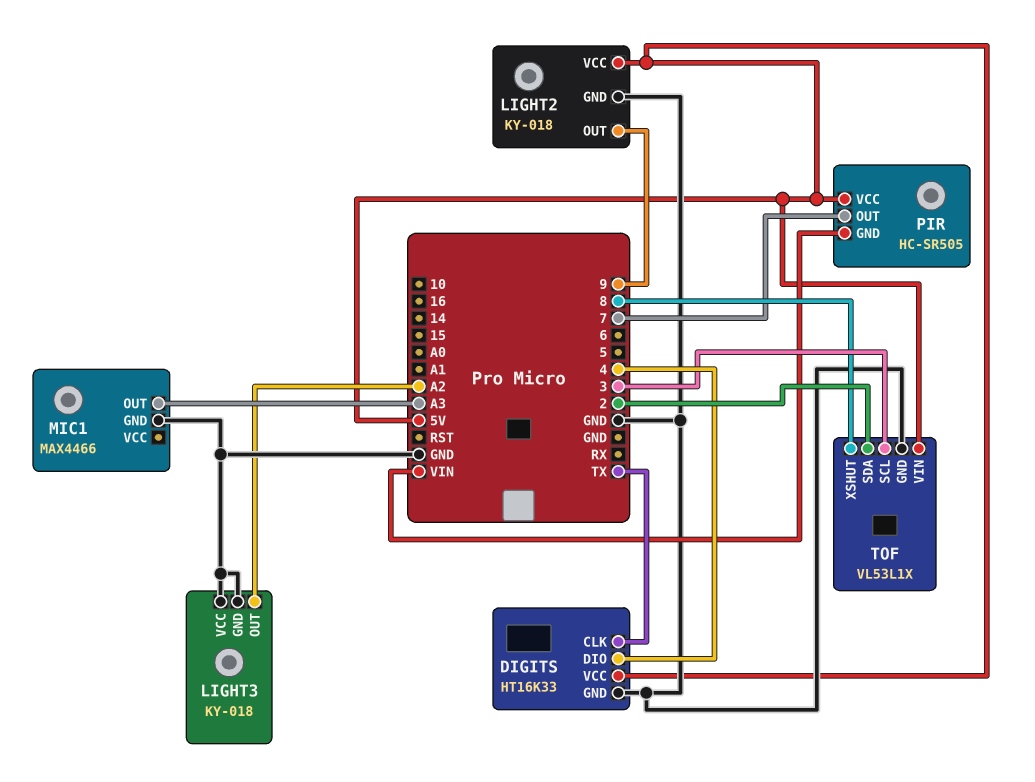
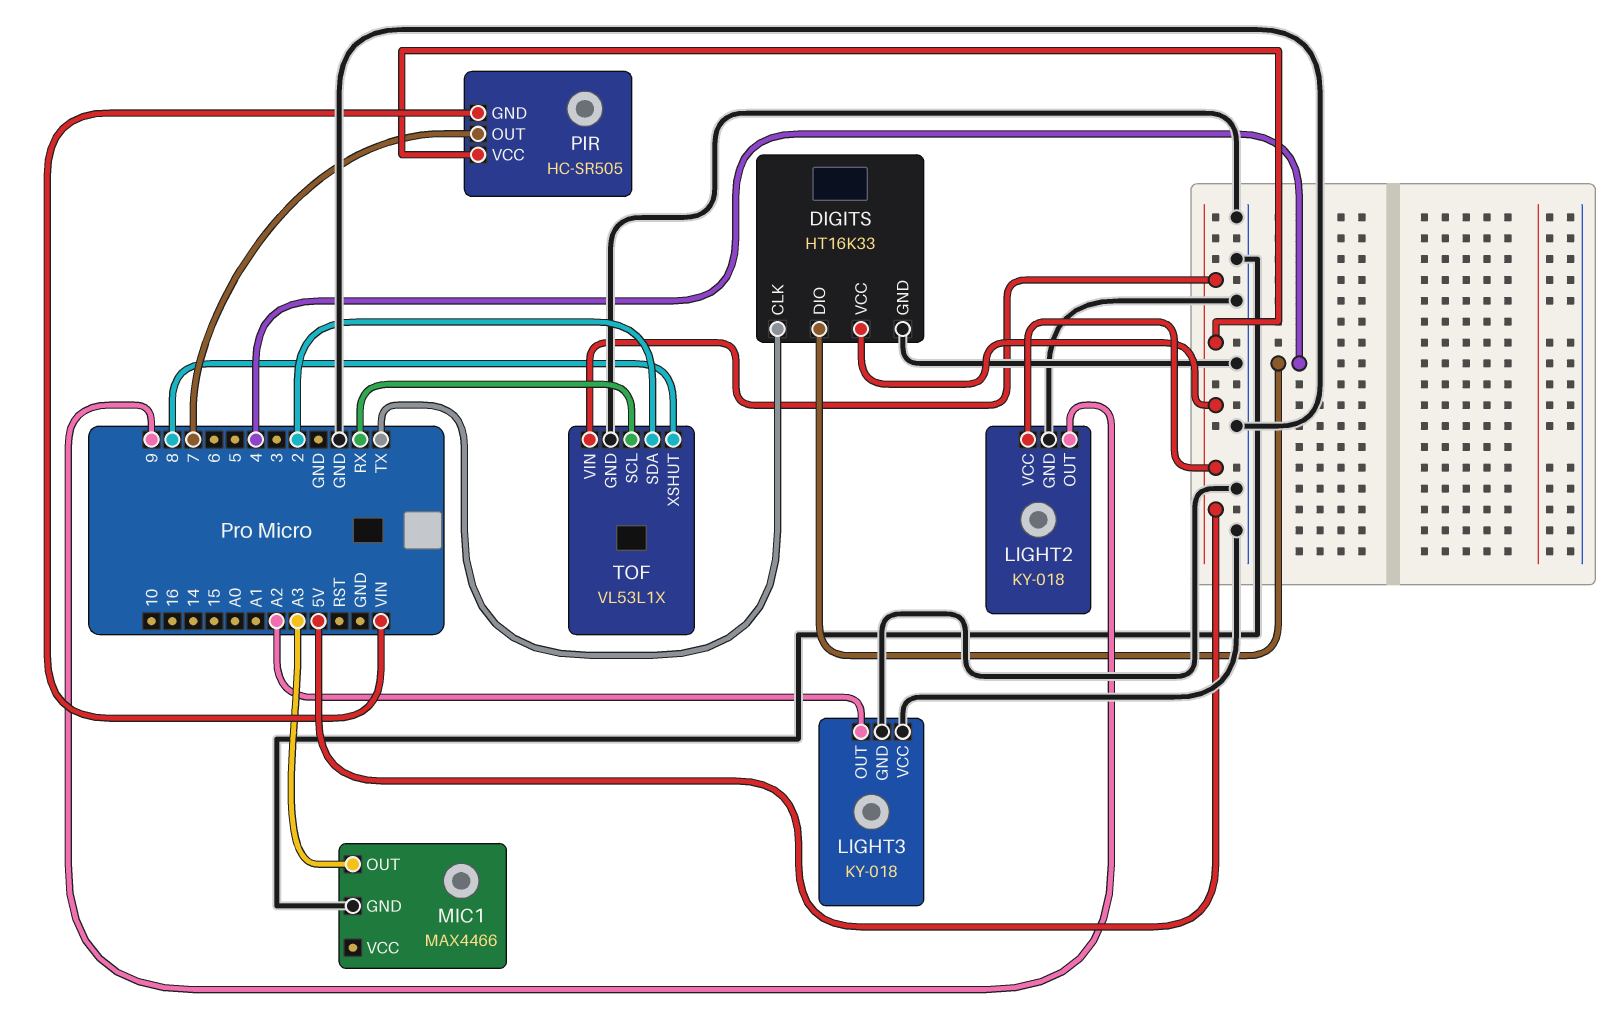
TOF pin SCL: 3 -> RX

